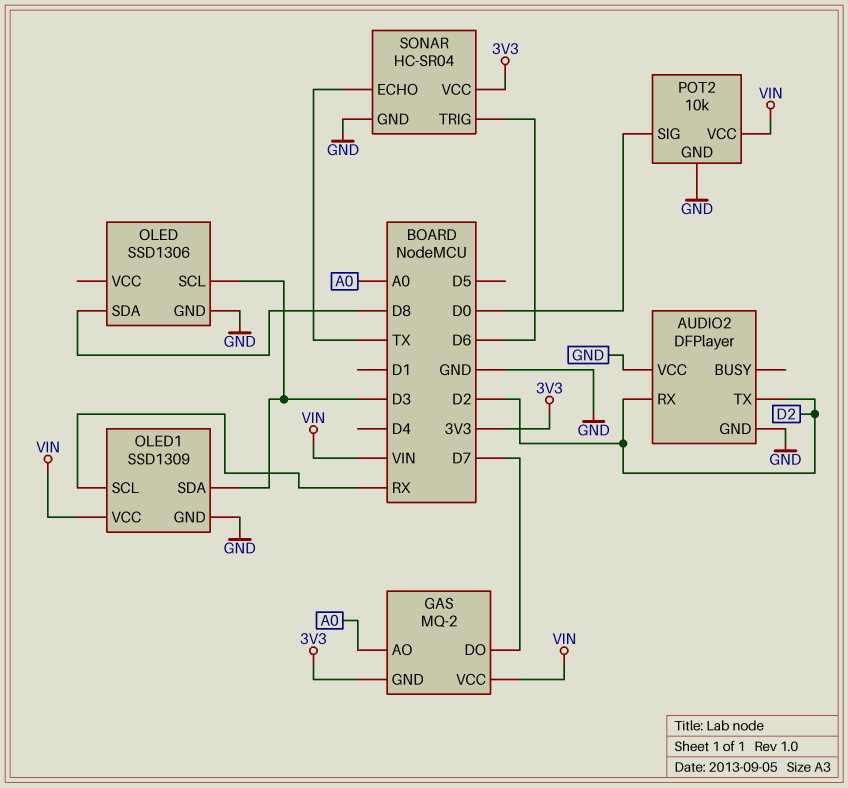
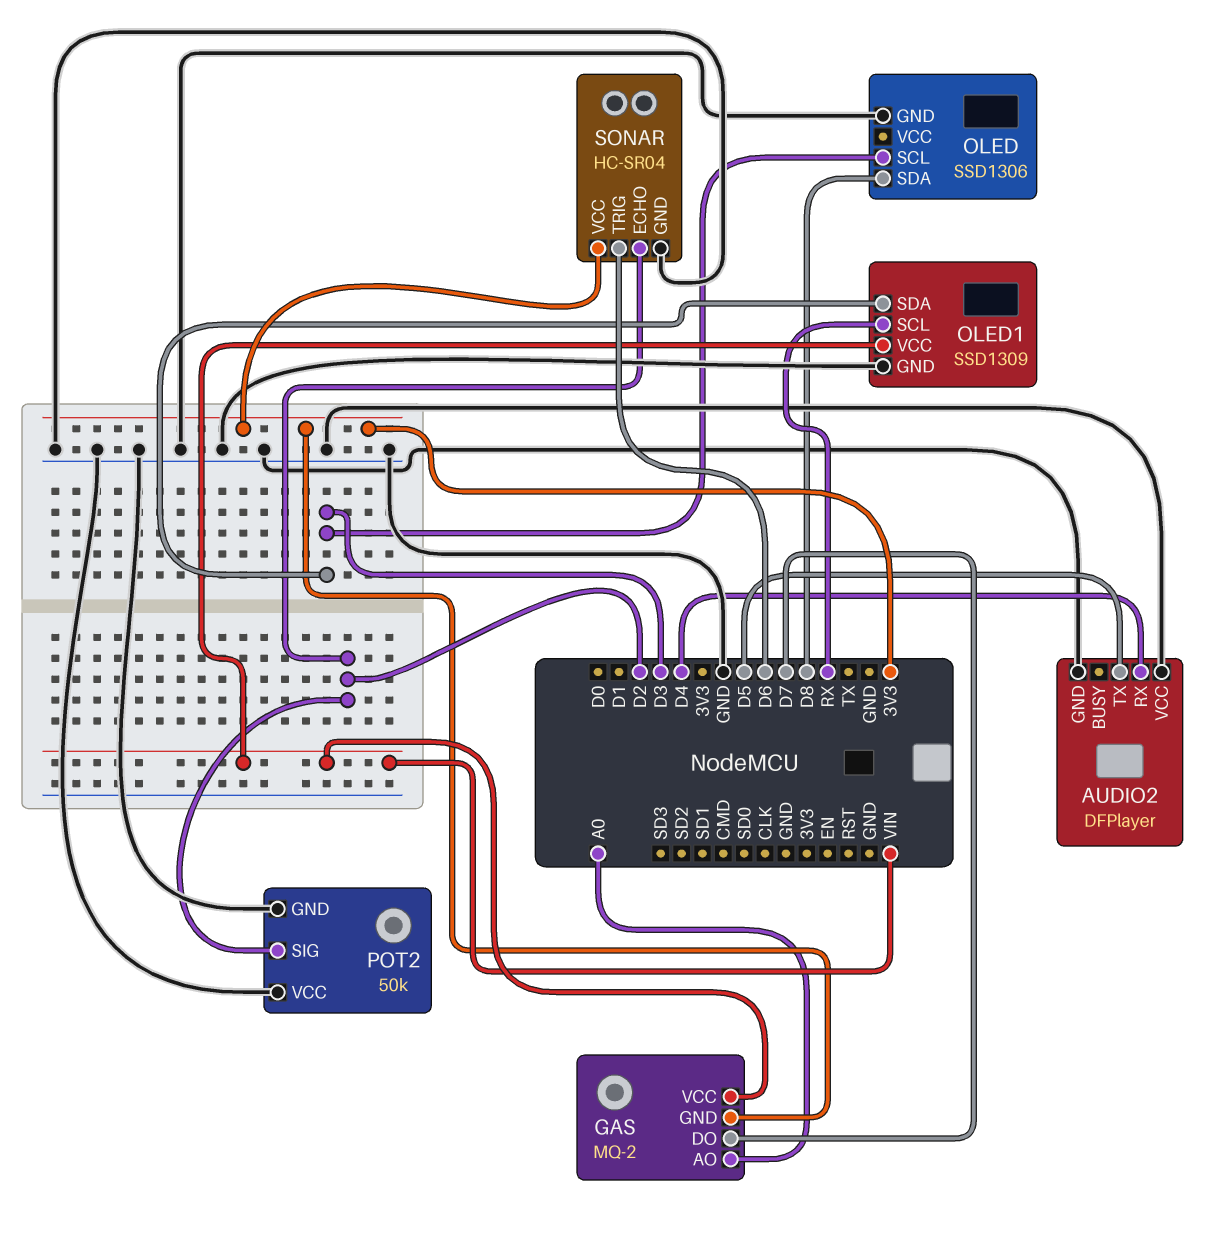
AUDIO2 pin RX: D2 -> D4
AUDIO2 pin TX: D2 -> D5
POT2: 10k -> 50k
POT2 pin SIG: D0 -> D2
POT2 pin VCC: VIN -> GND
SONAR pin ECHO: TX -> D2

